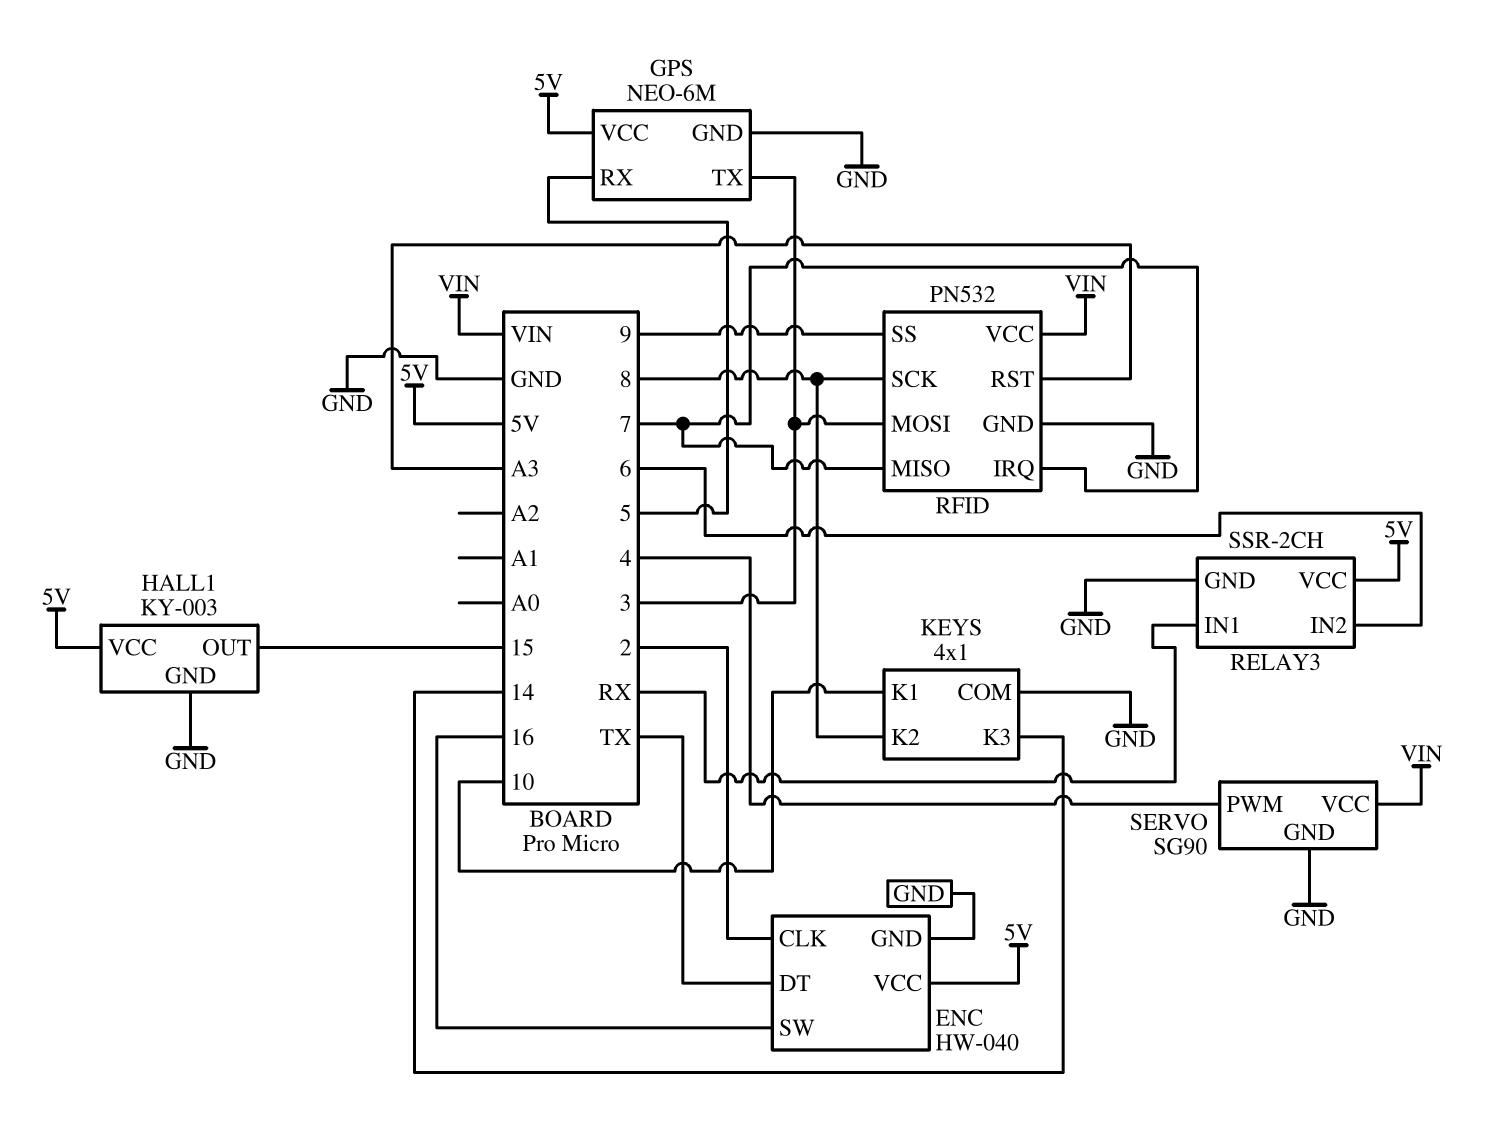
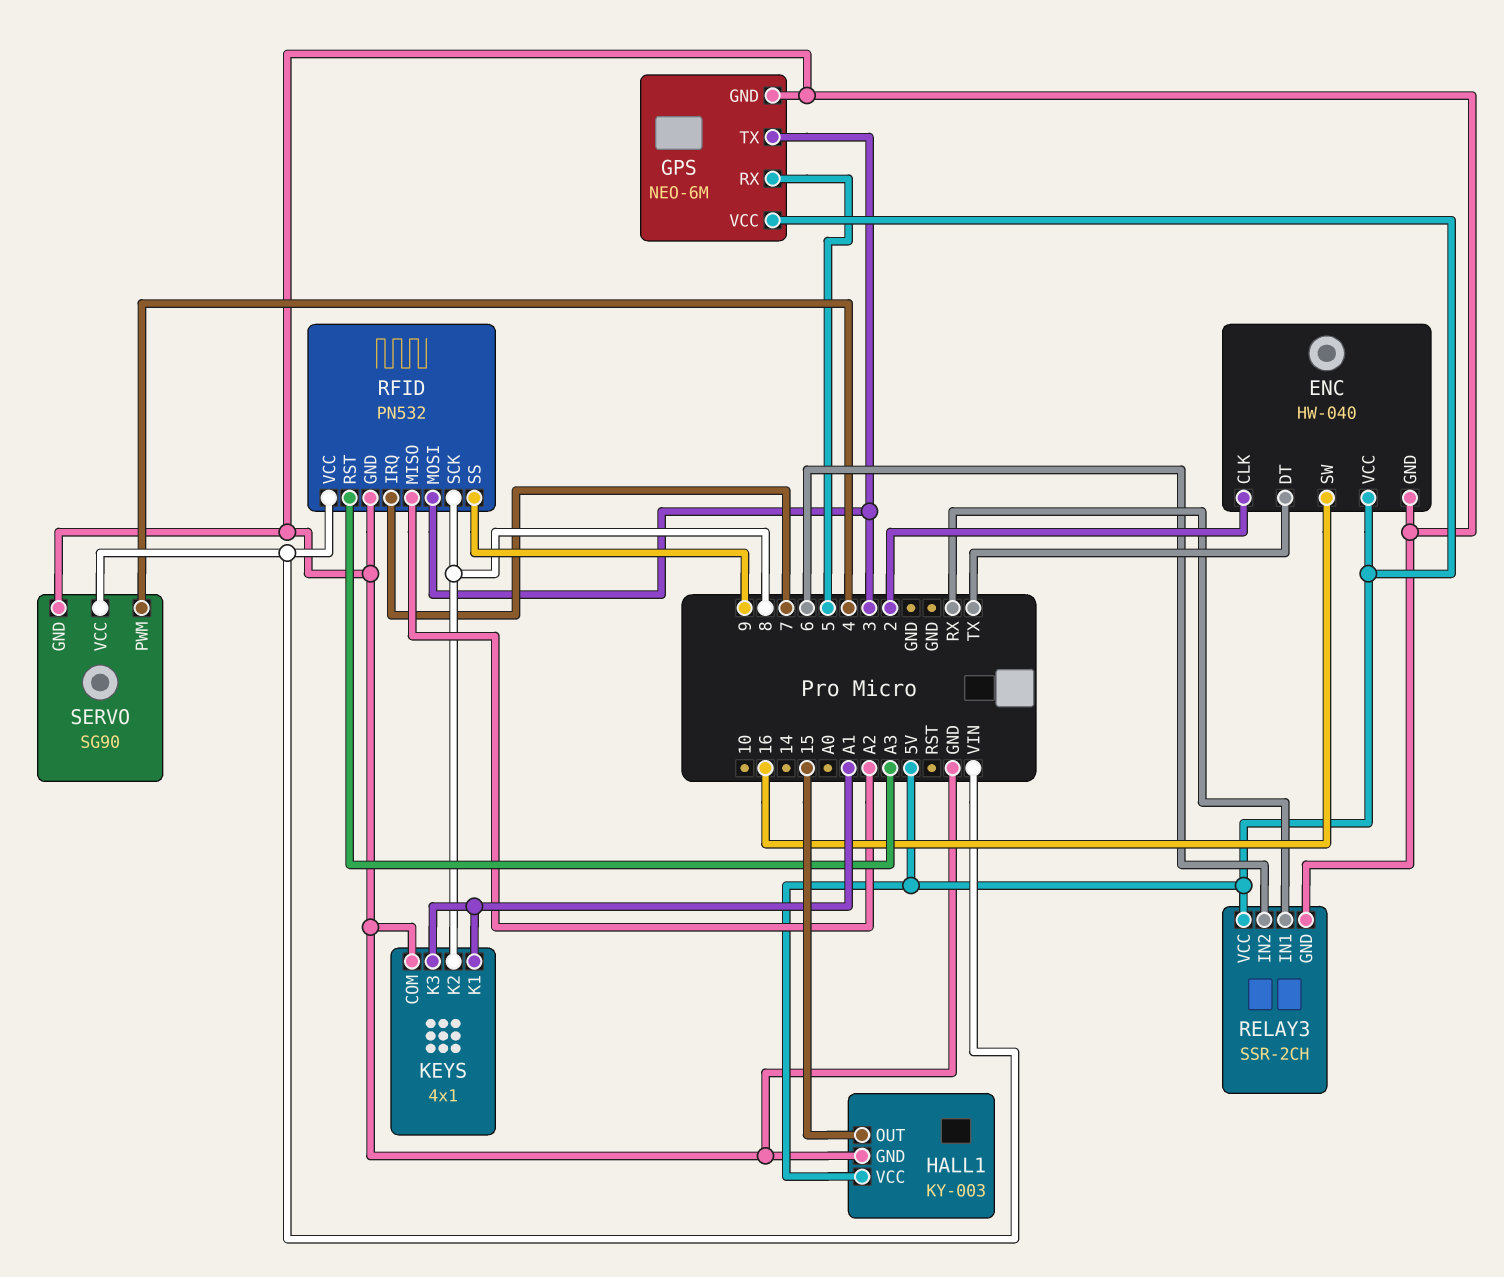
KEYS pin K1: 10 -> A1
KEYS pin K3: 14 -> A1
RFID pin MISO: 7 -> A2

